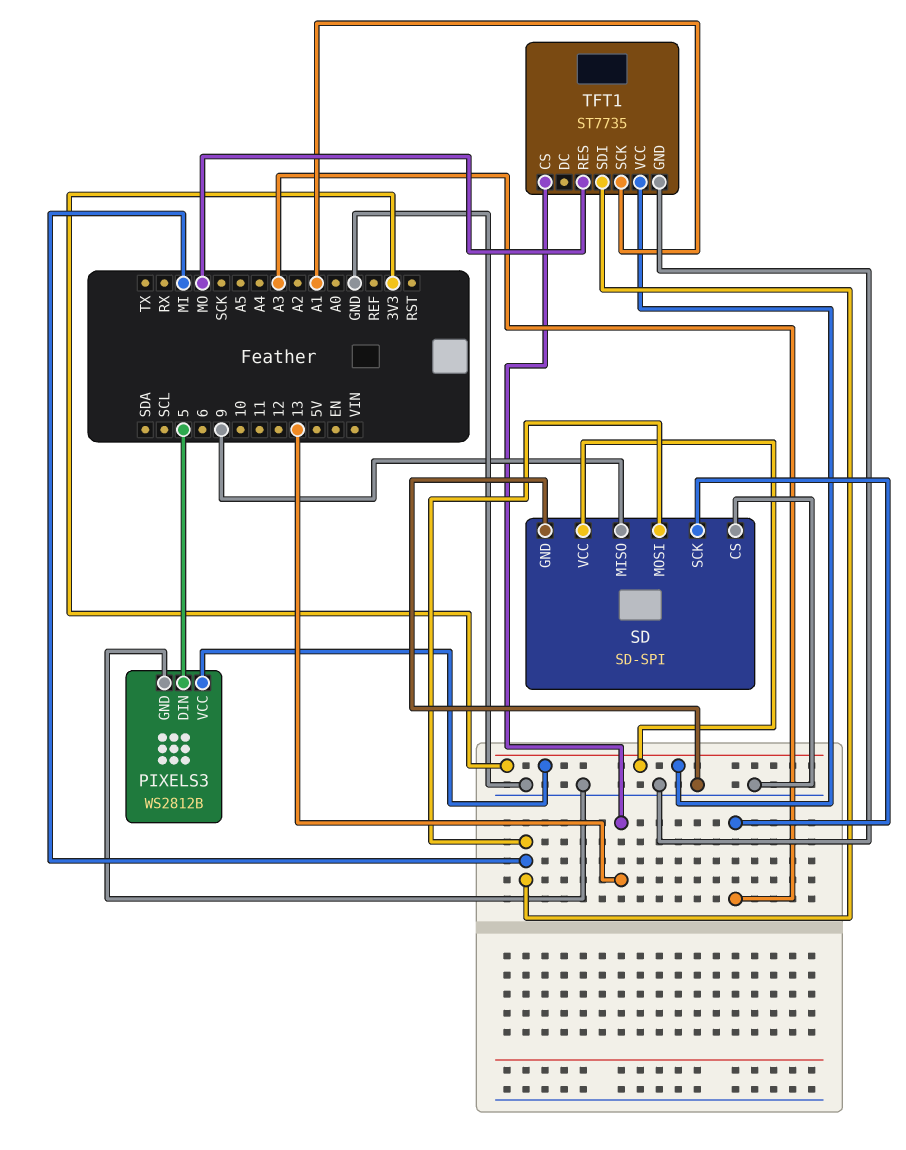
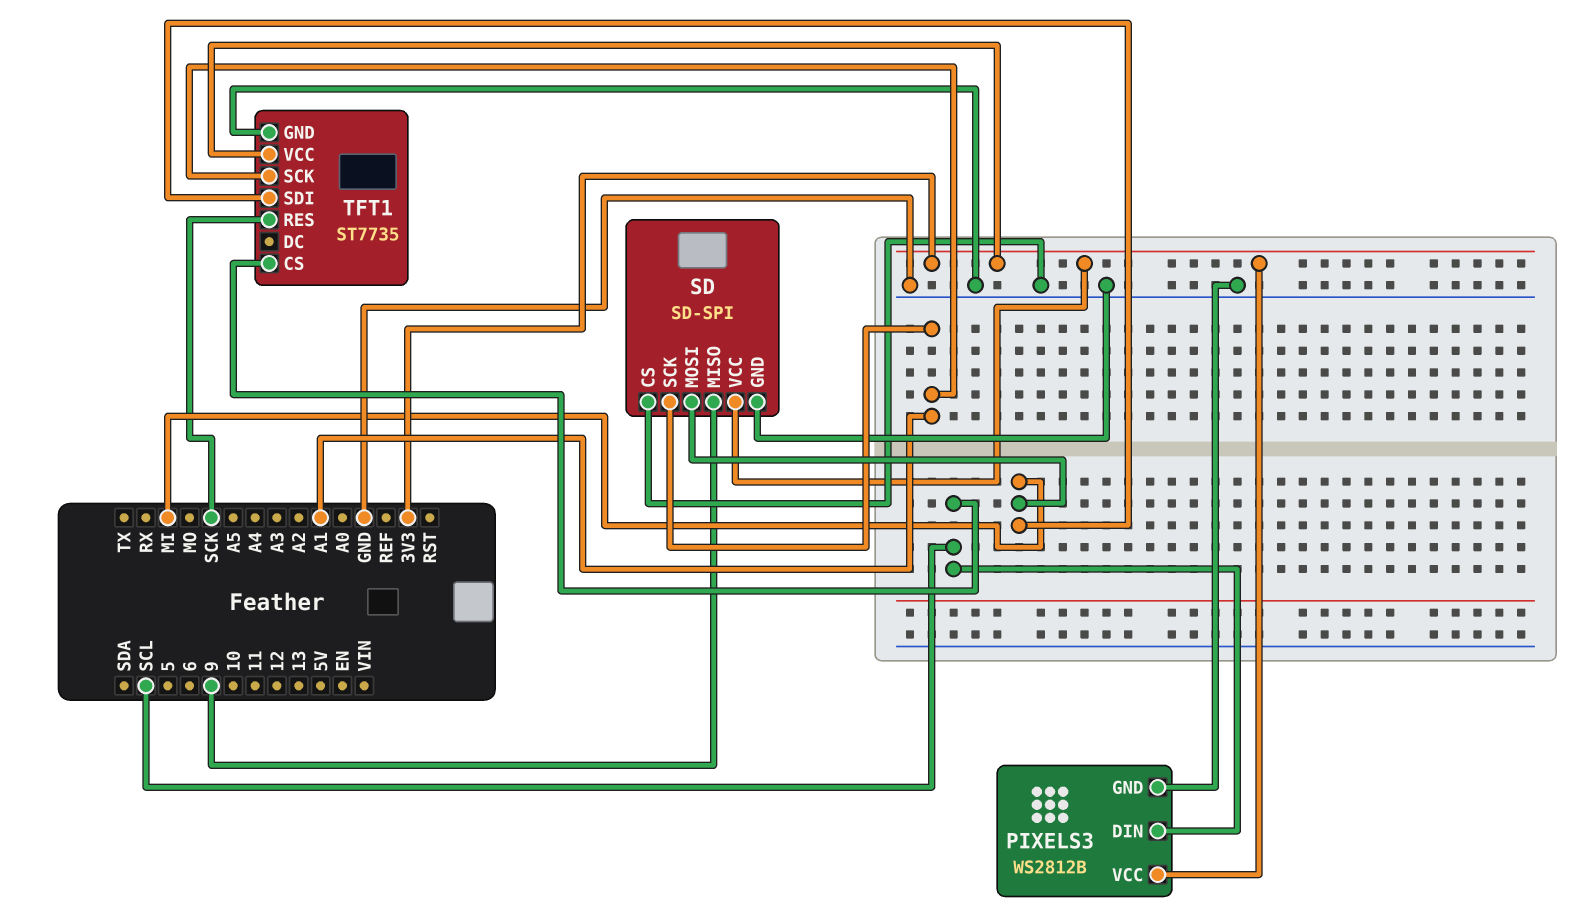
PIXELS3 pin DIN: 5 -> SCL
SD pin SCK: A3 -> A1
TFT1 pin CS: 13 -> SCL
TFT1 pin RES: MO -> SCK

